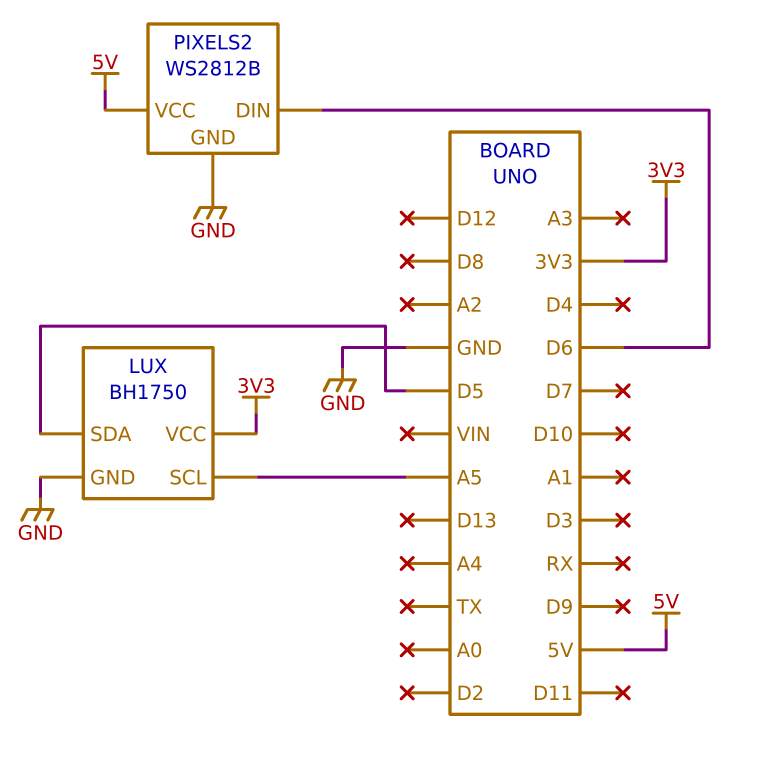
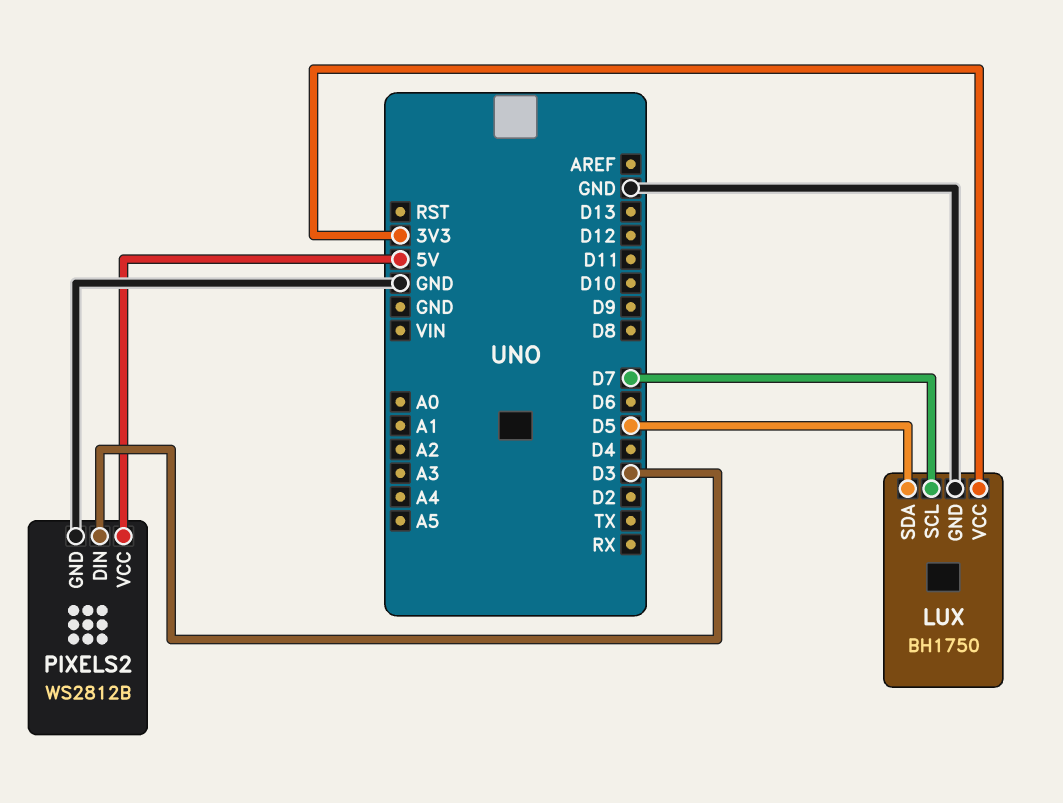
LUX pin SCL: A5 -> D7
PIXELS2 pin DIN: D6 -> D3

